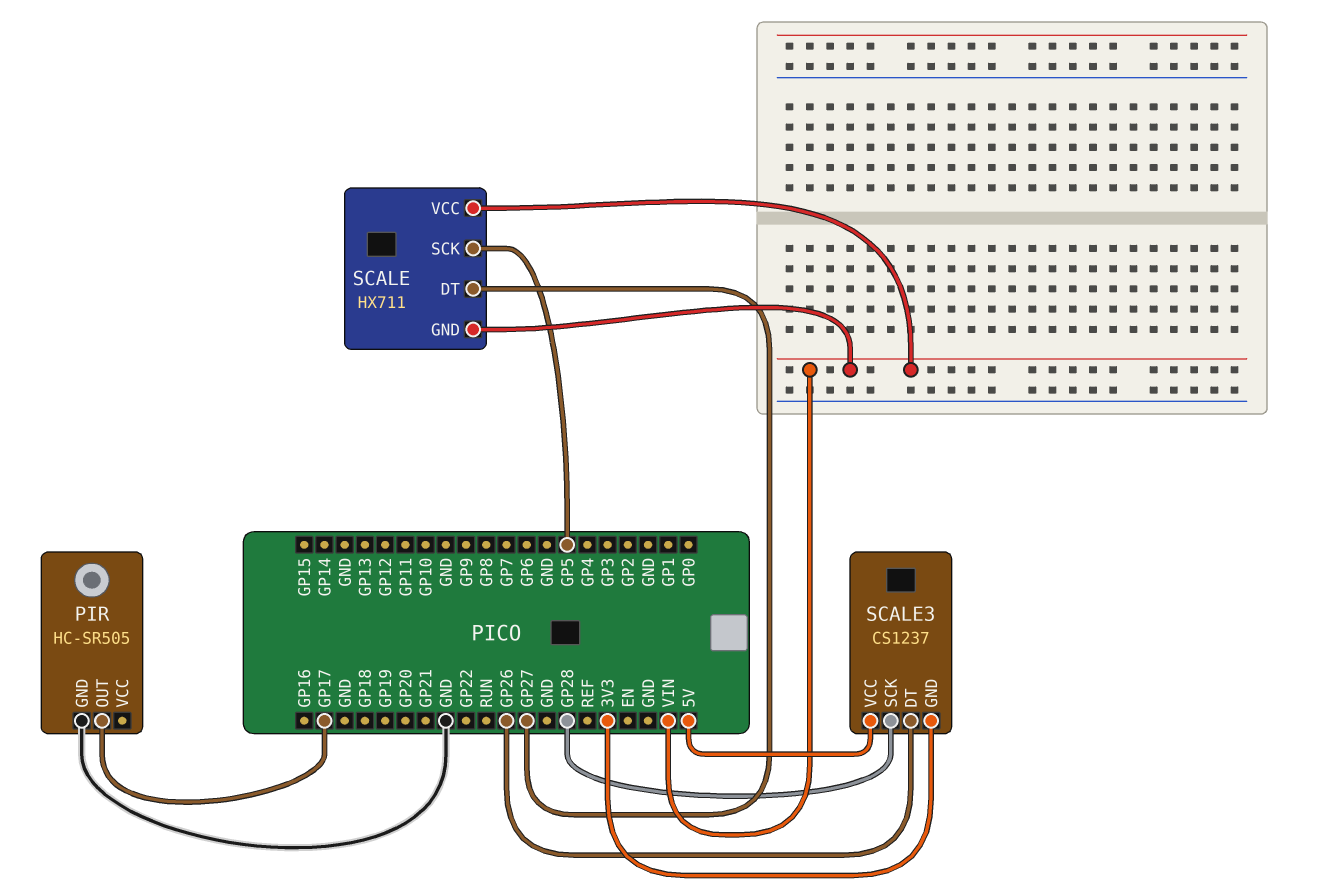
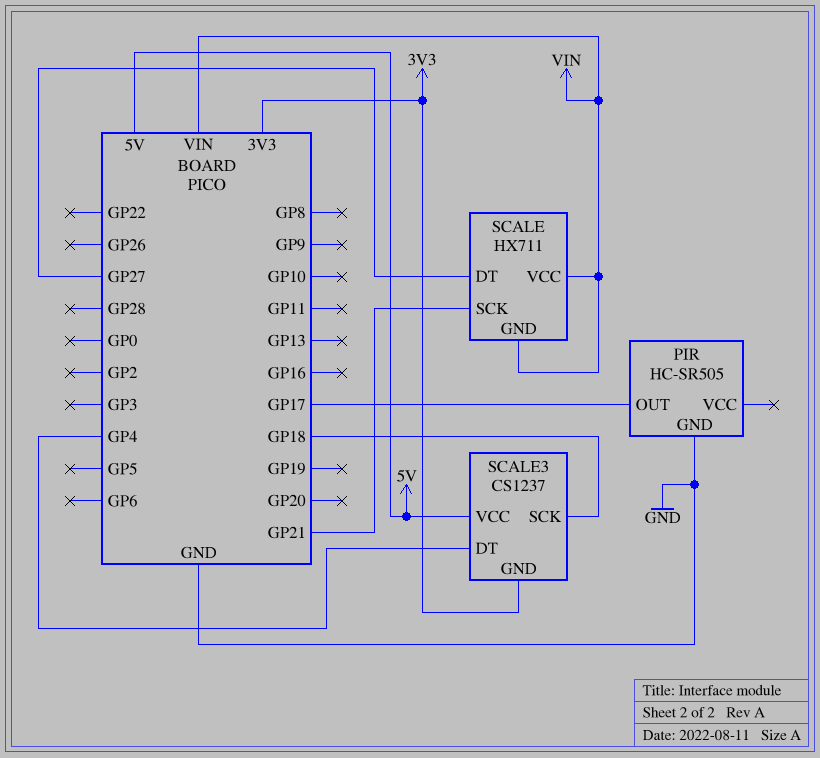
SCALE pin SCK: GP5 -> GP21
SCALE3 pin DT: GP26 -> GP4
SCALE3 pin SCK: GP28 -> GP18

